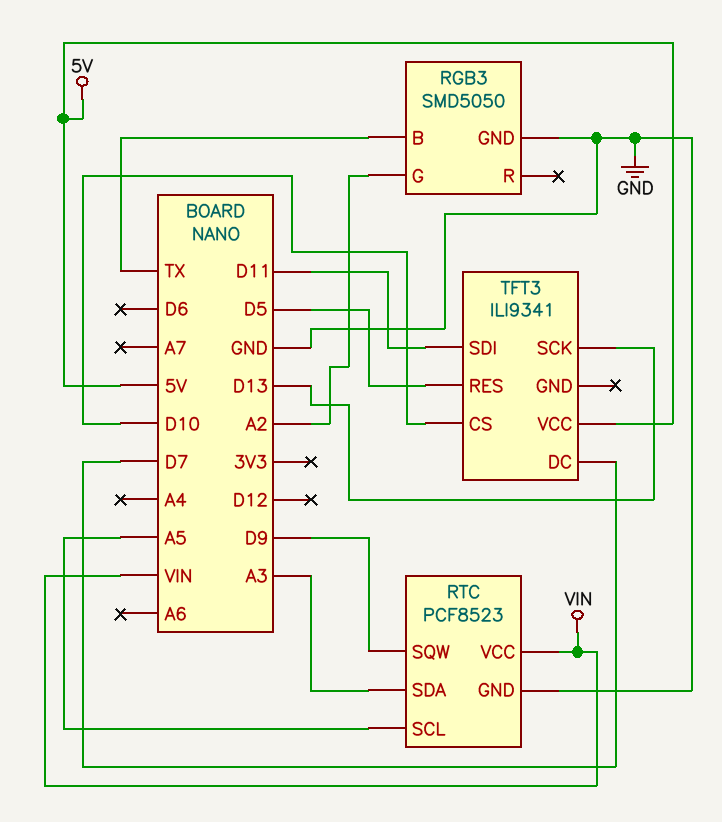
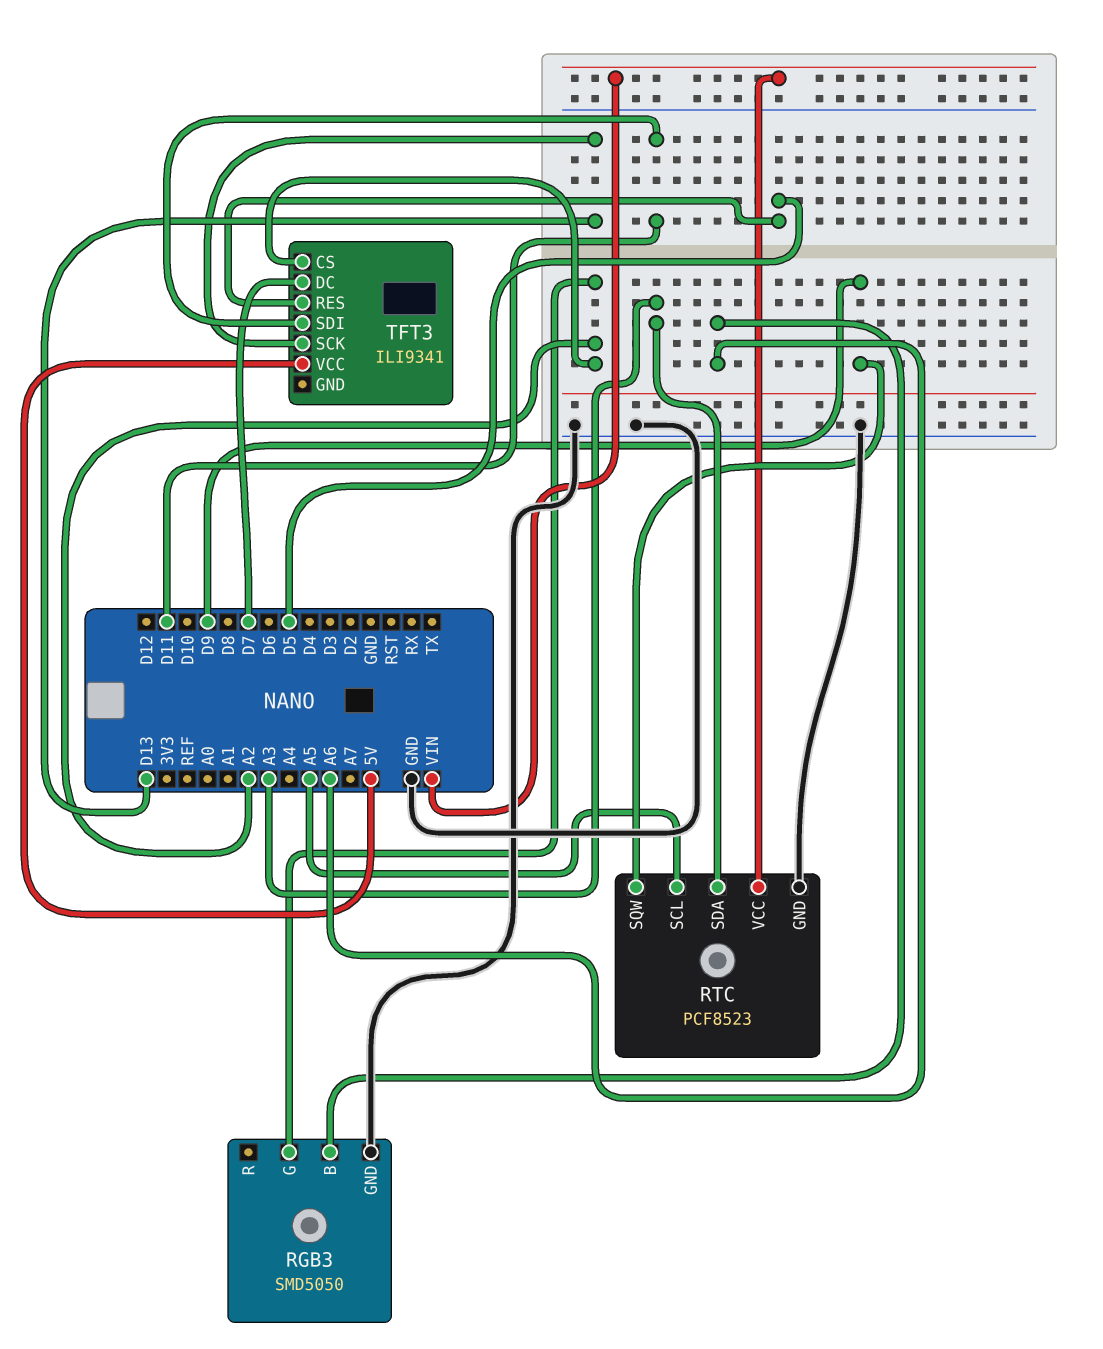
RGB3 pin B: TX -> A6
TFT3 pin CS: D10 -> A2

